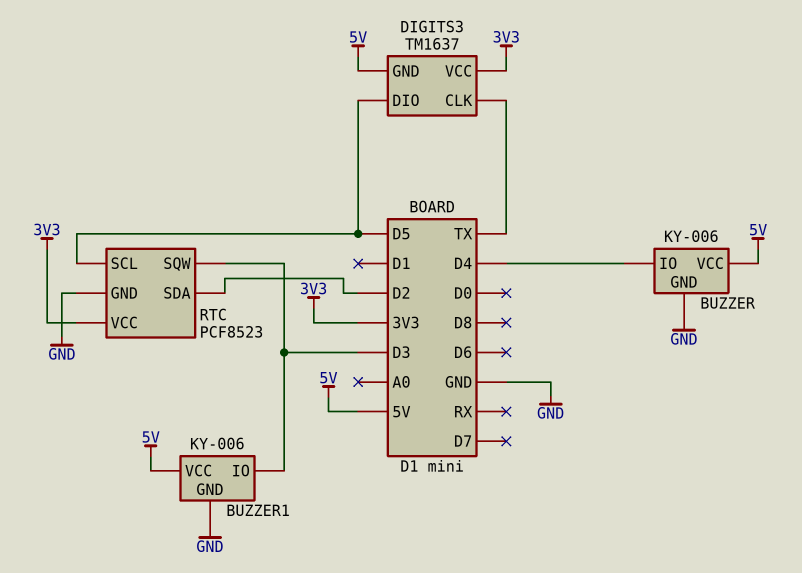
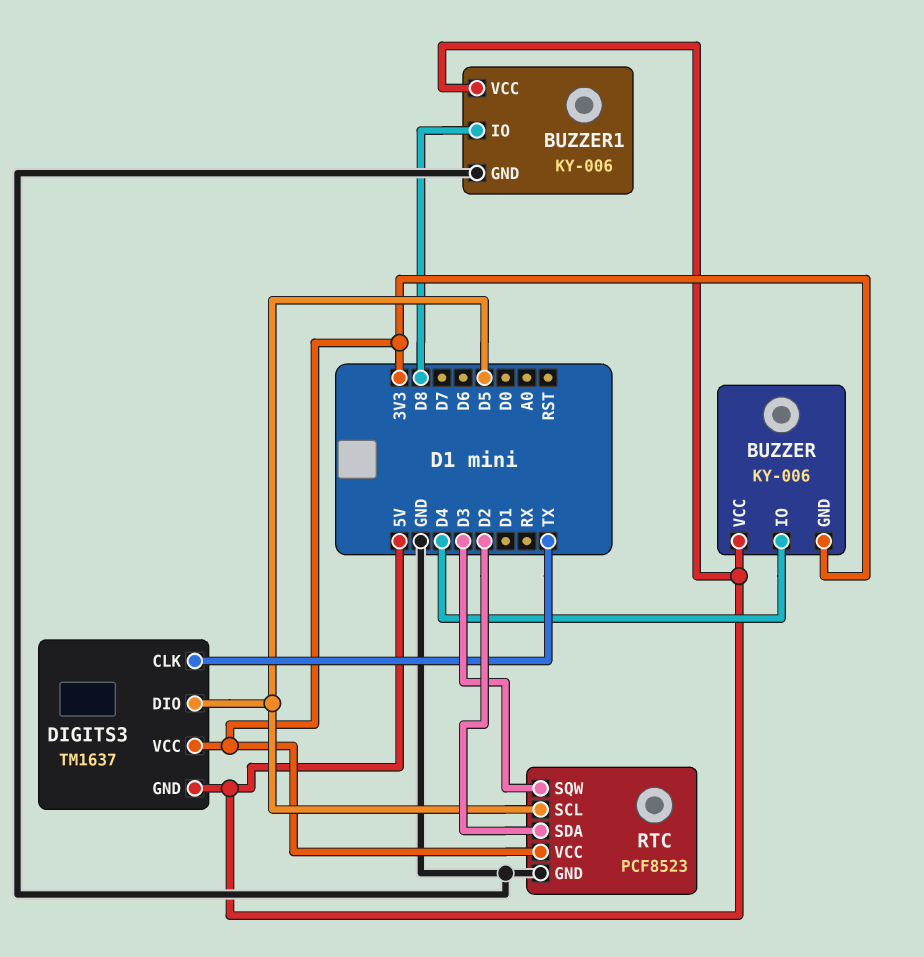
BUZZER pin GND: GND -> 3V3
BUZZER1 pin IO: D3 -> D8

